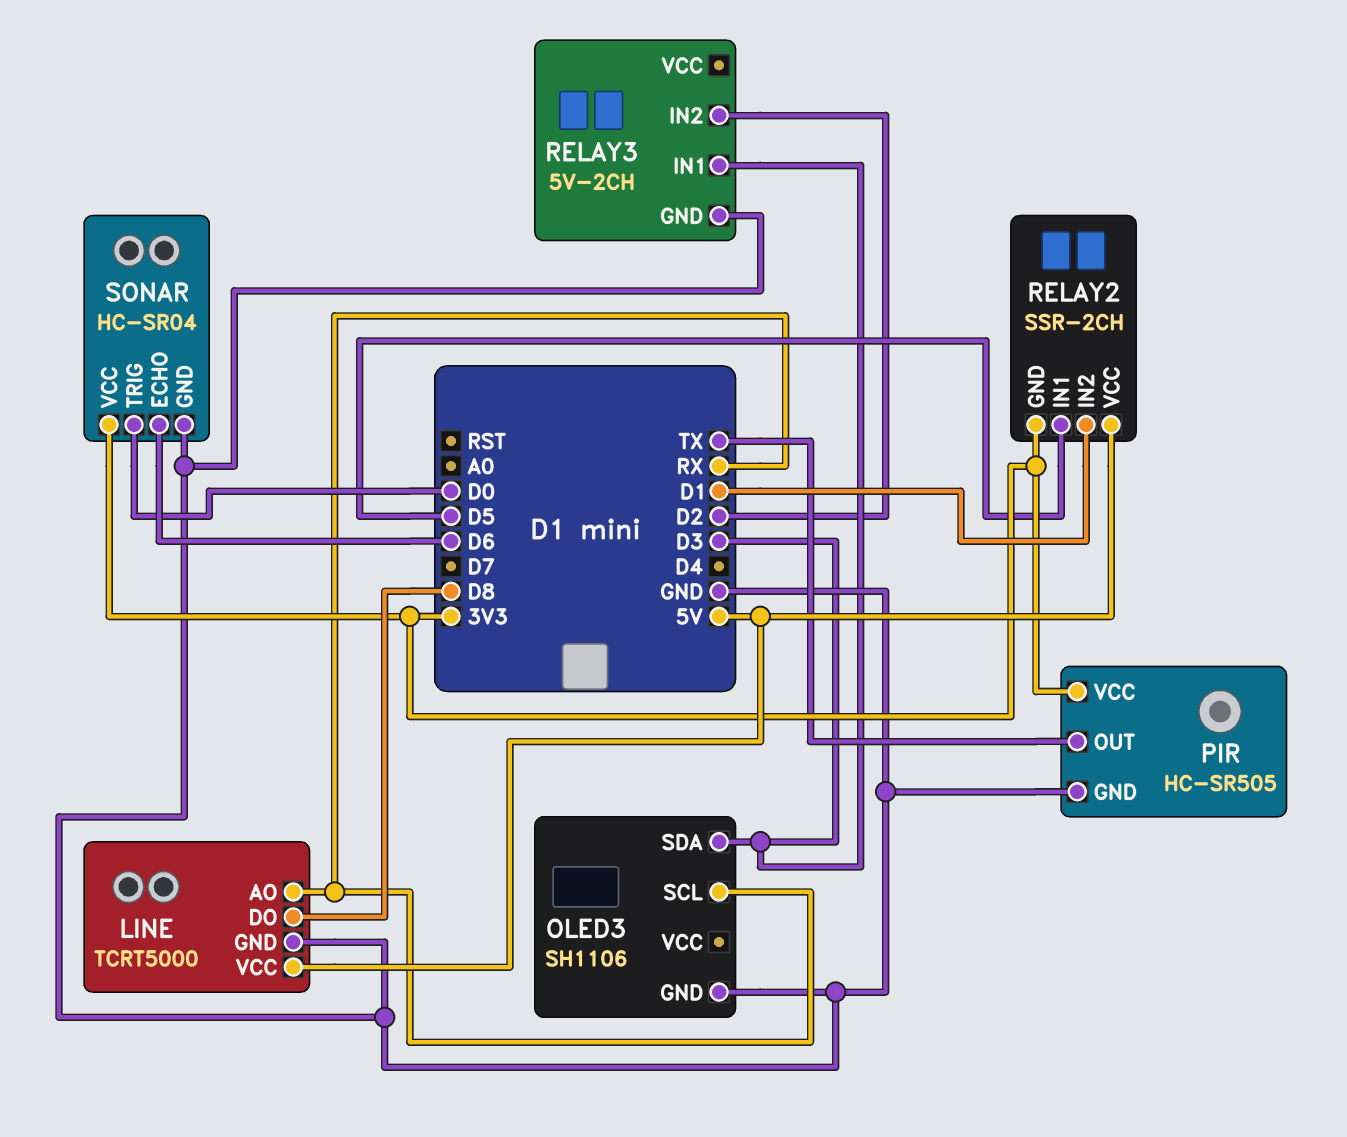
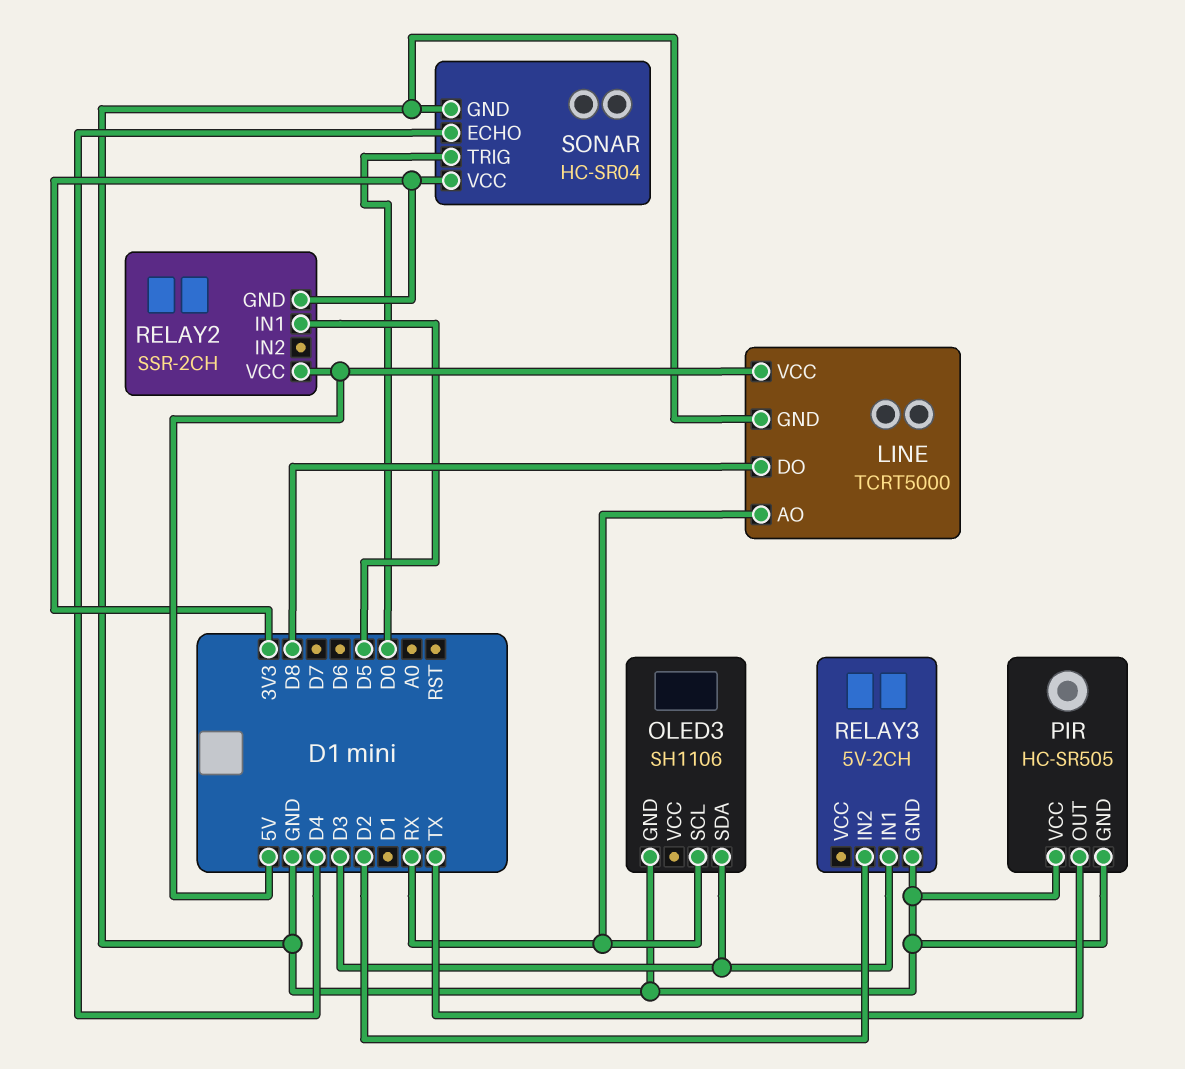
PIR pin VCC: 3V3 -> GND
RELAY2 pin IN2: D1 -> none
SONAR pin ECHO: D6 -> D4

